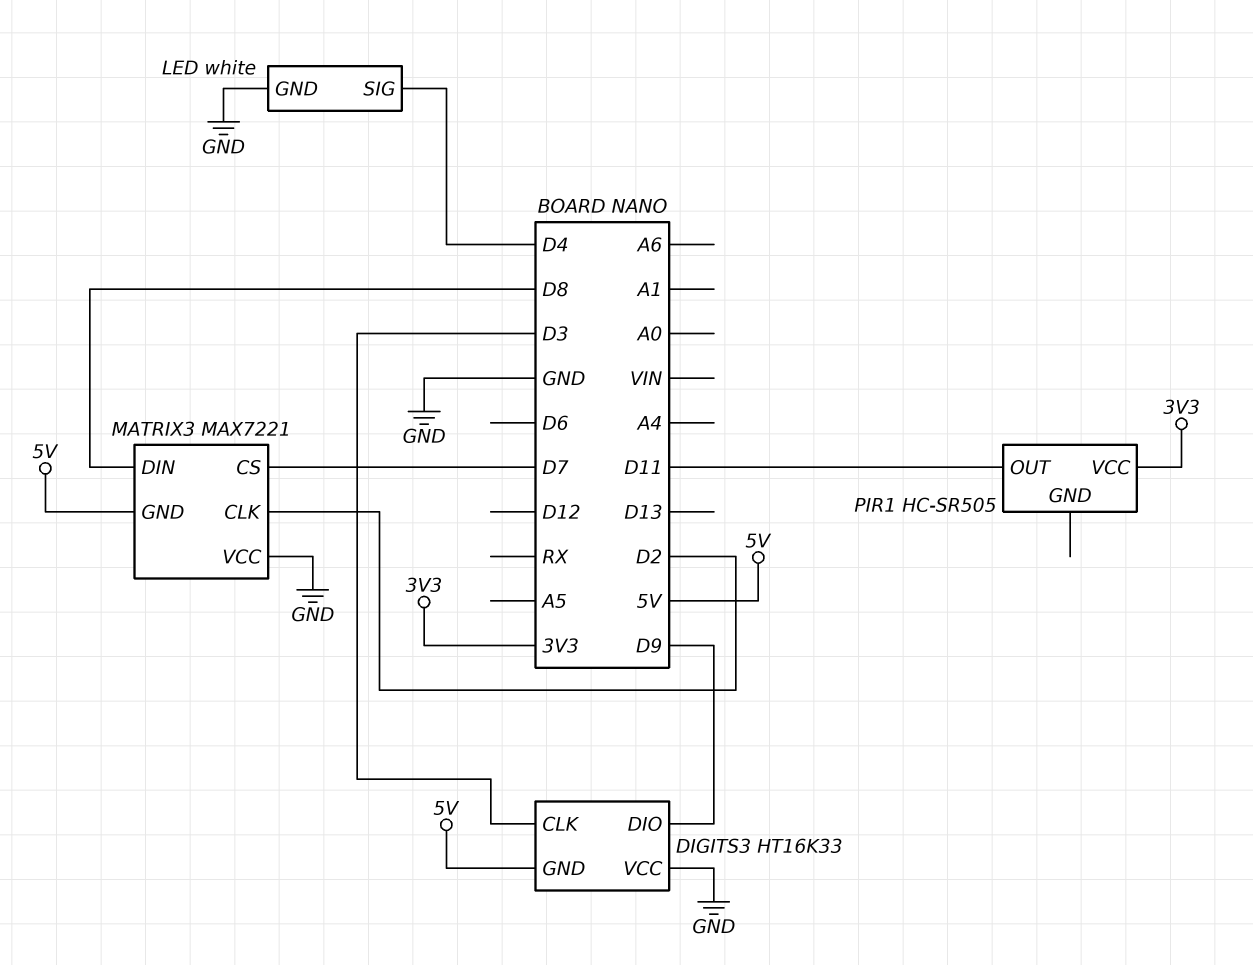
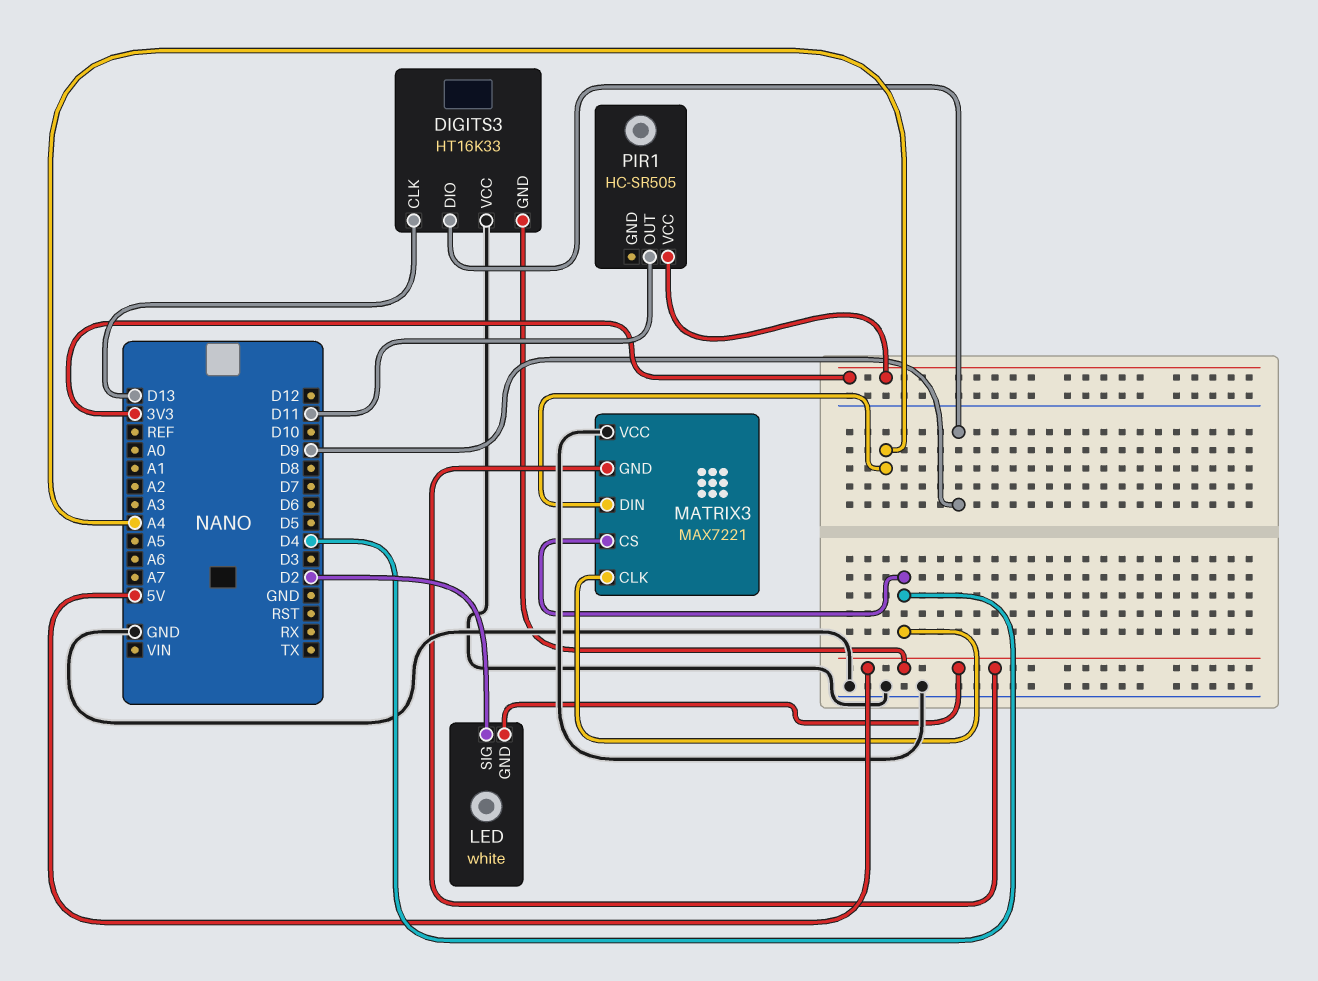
DIGITS3 pin CLK: D3 -> D13
LED pin GND: GND -> 5V
LED pin SIG: D4 -> D2
MATRIX3 pin CLK: D2 -> D4
MATRIX3 pin CS: D7 -> D4
MATRIX3 pin DIN: D8 -> A4

